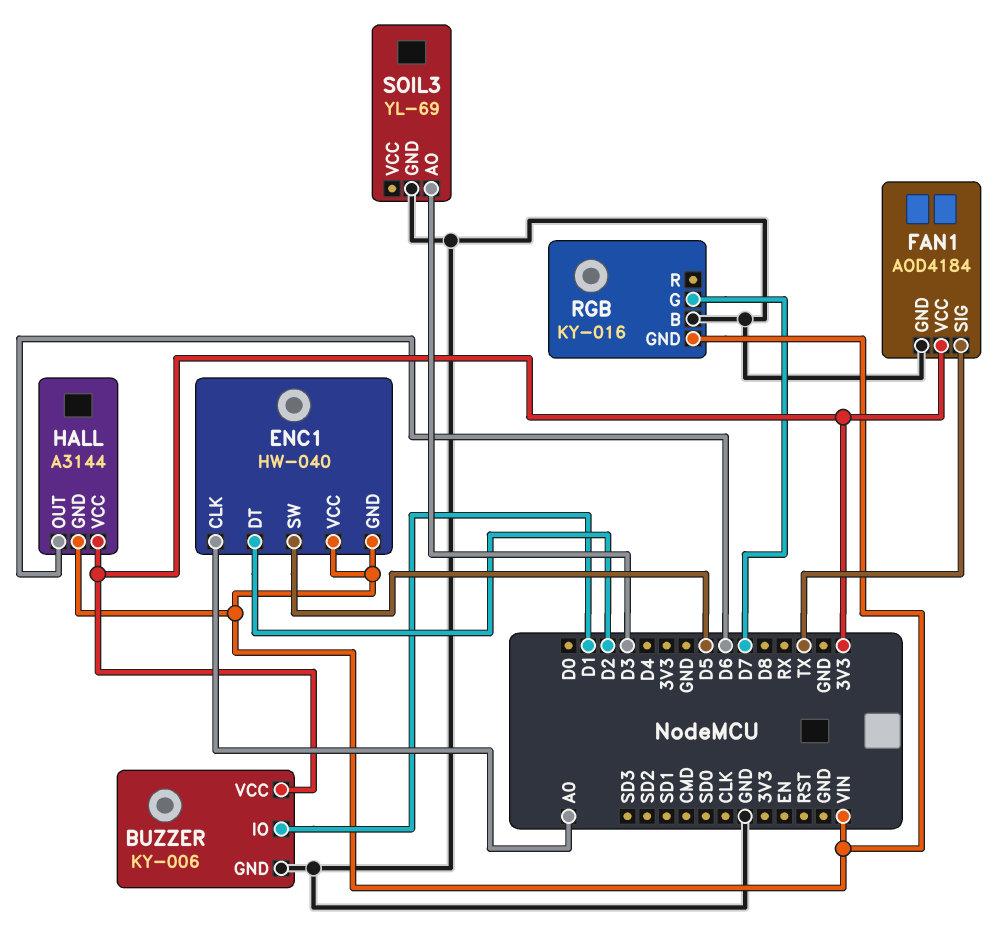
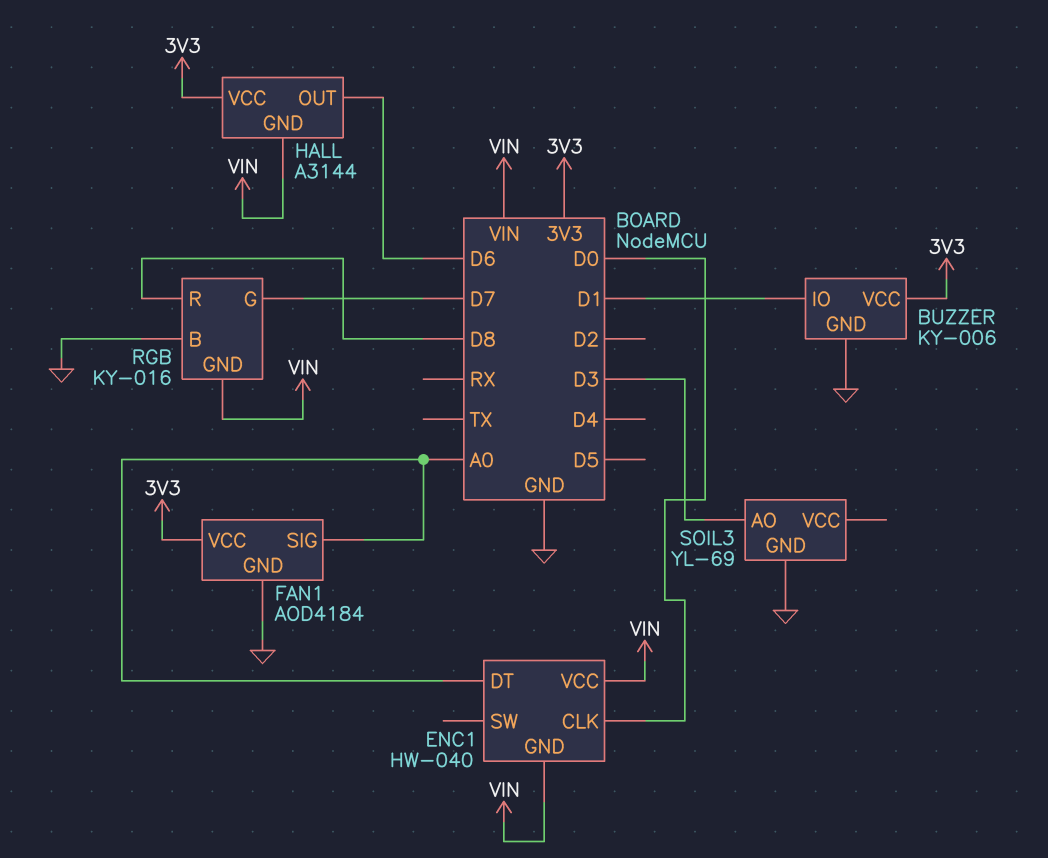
ENC1 pin CLK: A0 -> D0
ENC1 pin DT: D2 -> A0
ENC1 pin SW: D5 -> none
FAN1 pin SIG: TX -> A0
RGB pin R: none -> D8

